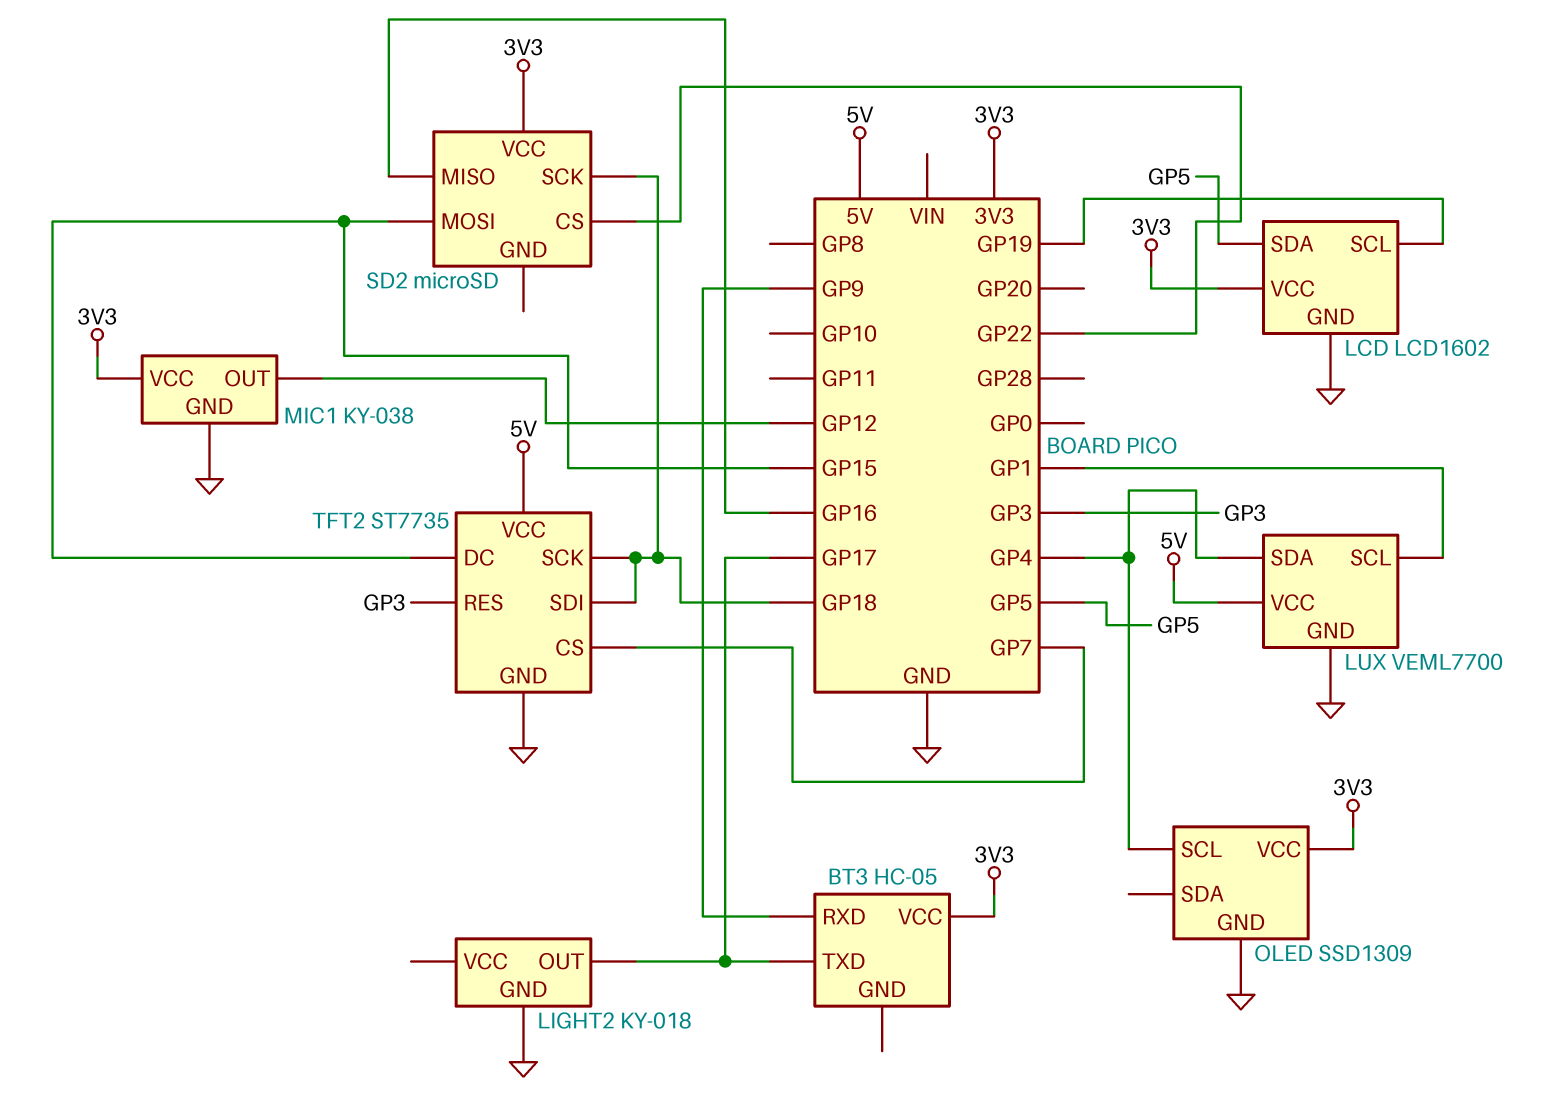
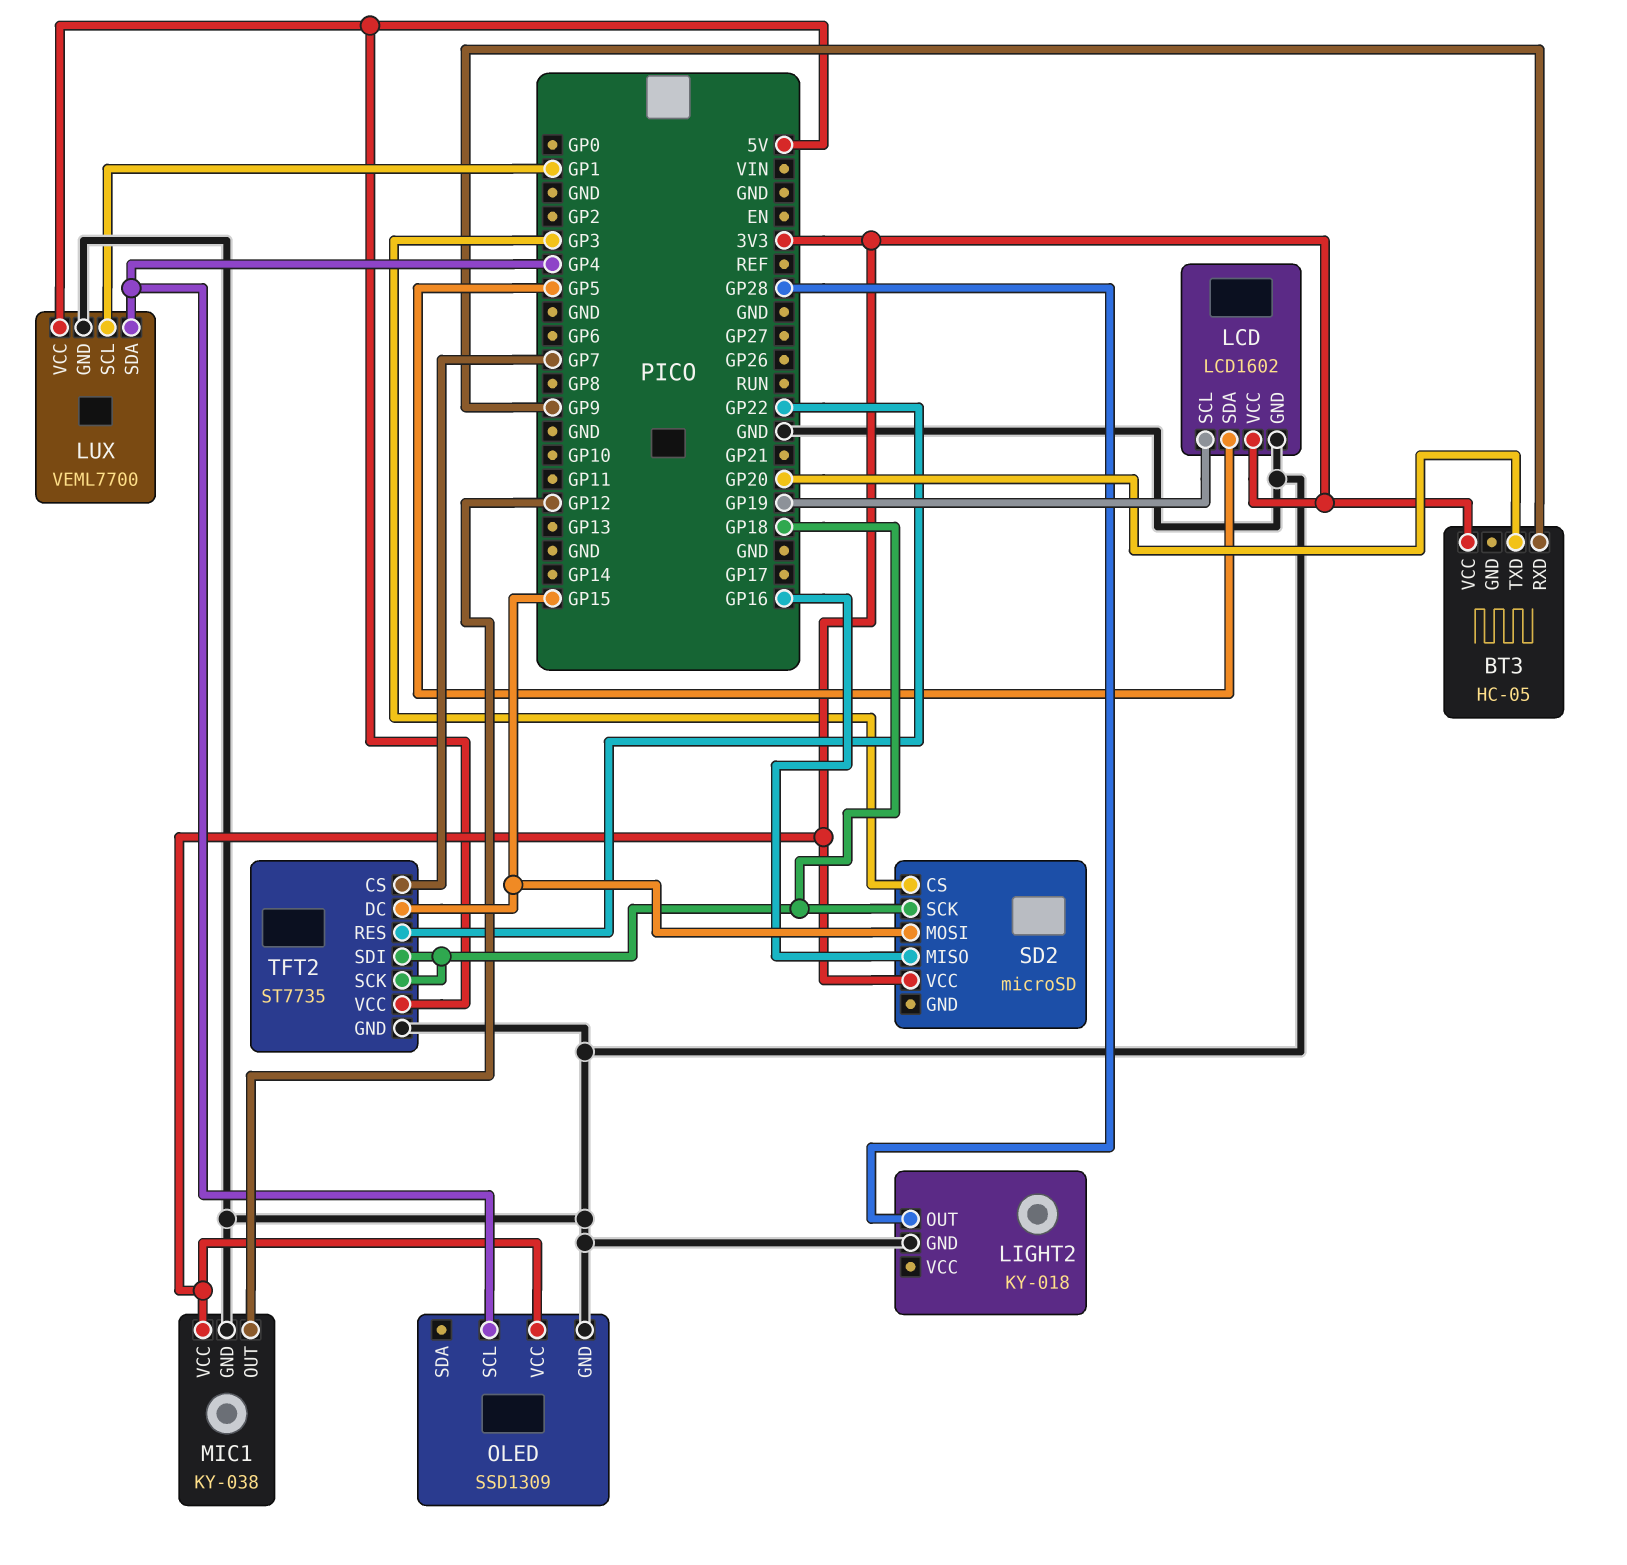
BT3 pin TXD: GP17 -> GP20
LIGHT2 pin OUT: GP17 -> GP28
SD2 pin CS: GP22 -> GP3
TFT2 pin RES: GP3 -> GP22

